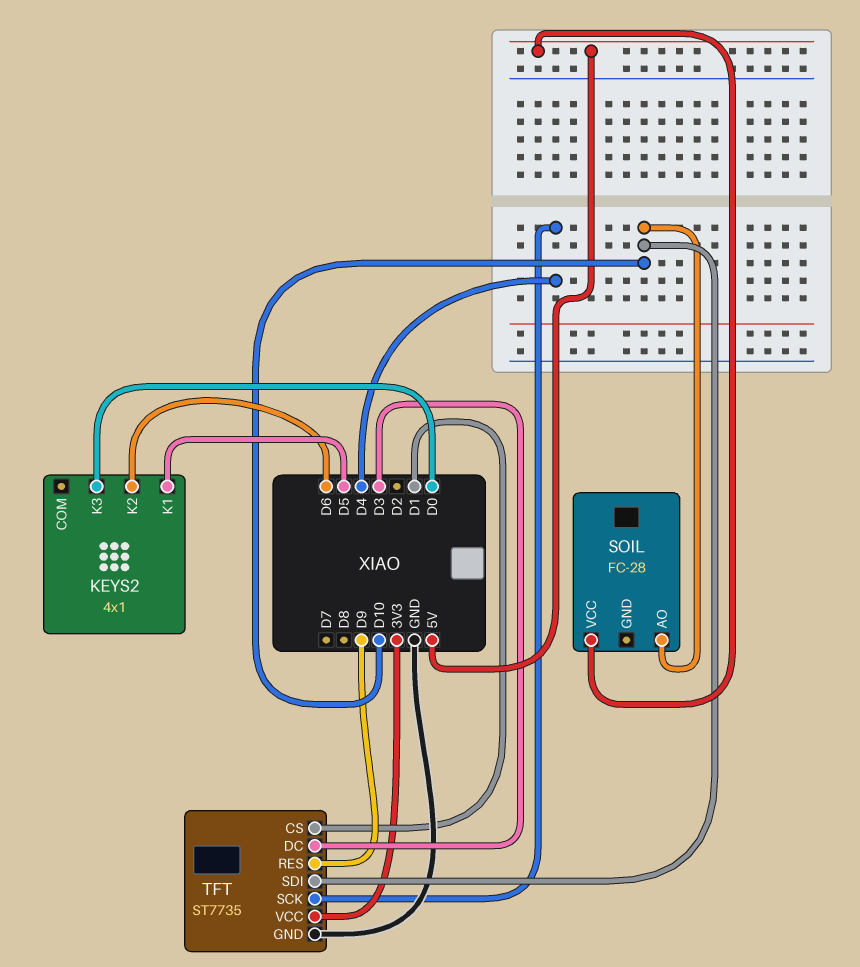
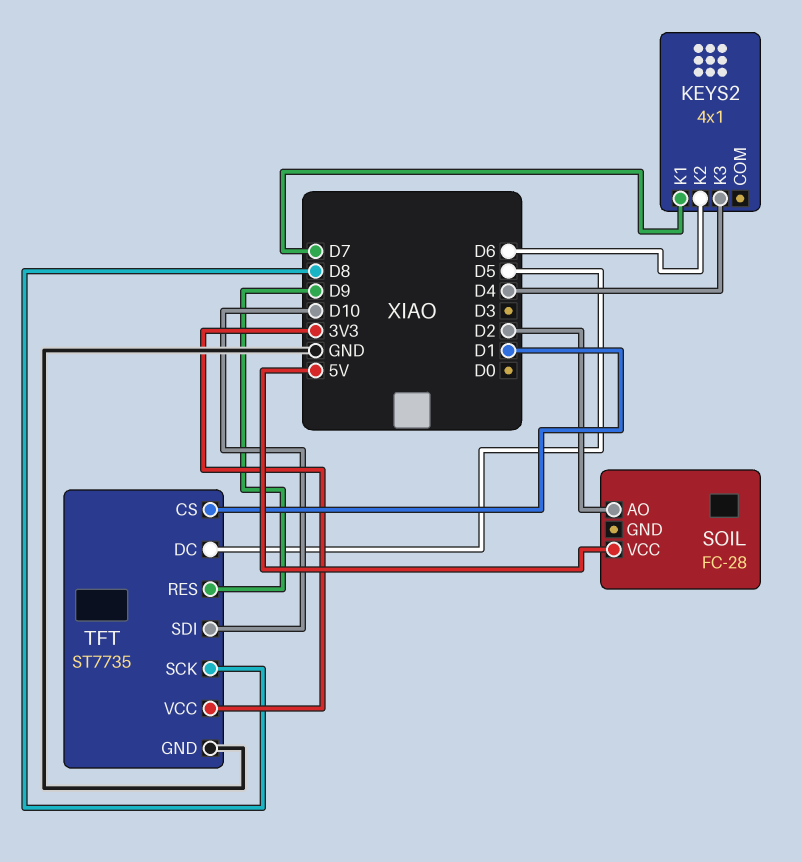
KEYS2 pin K1: D5 -> D7
KEYS2 pin K3: D0 -> D4
SOIL pin AO: D10 -> D2
TFT pin DC: D3 -> D5
TFT pin SCK: D4 -> D8

